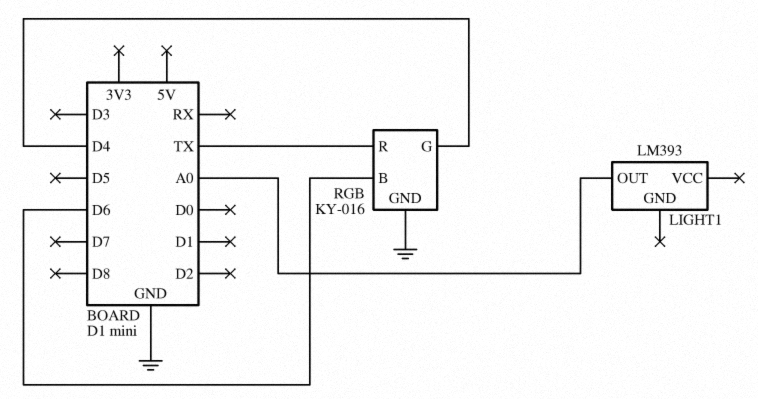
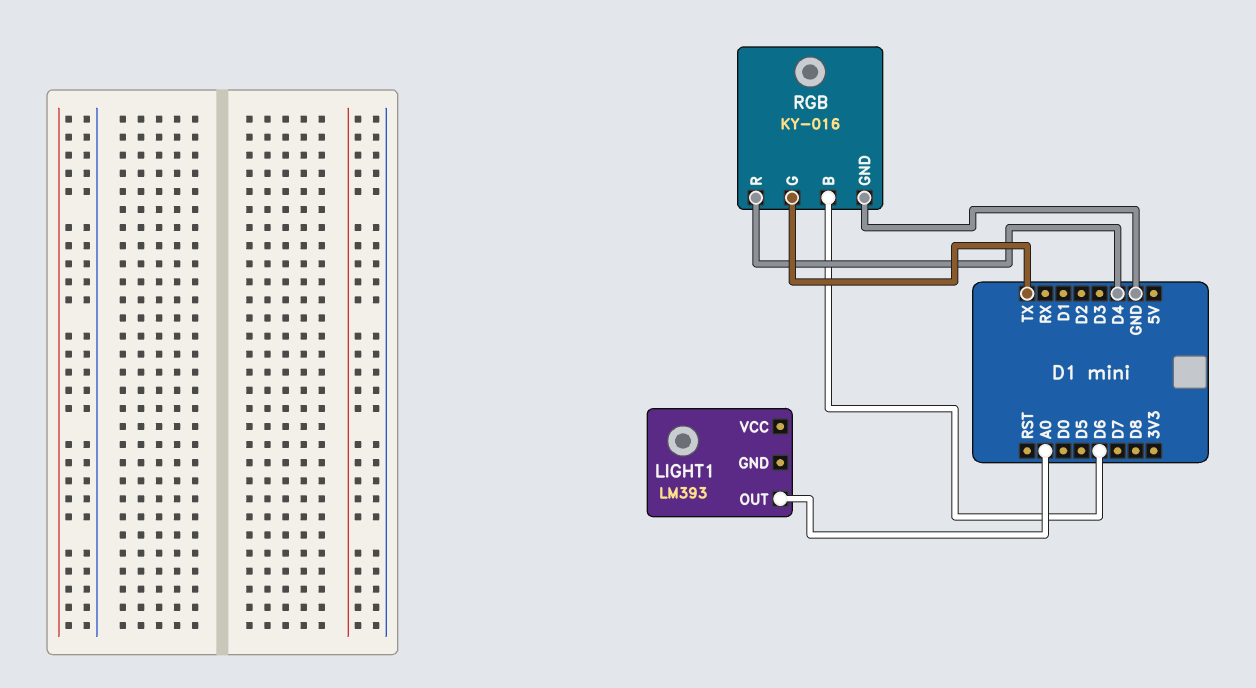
RGB pin G: D4 -> TX
RGB pin R: TX -> D4

